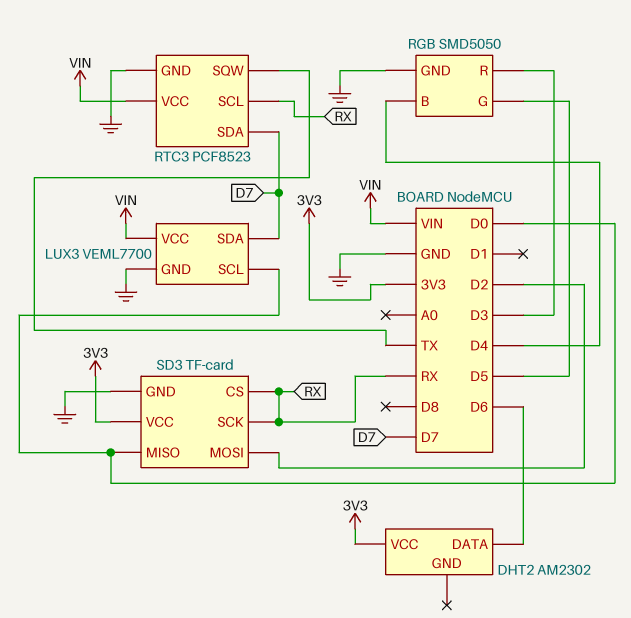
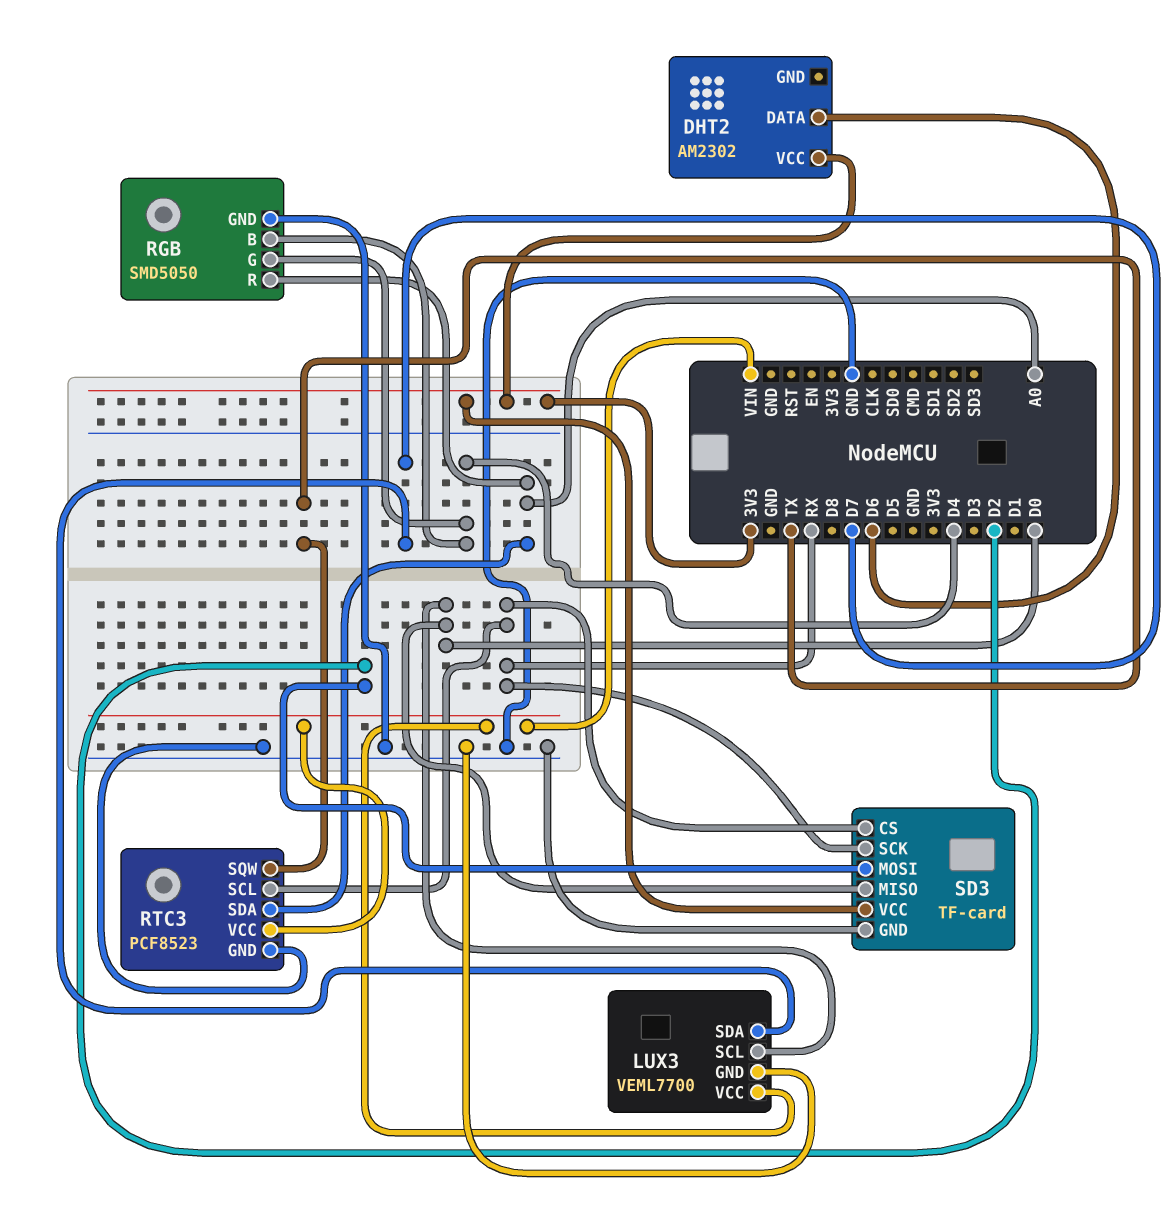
RGB pin G: D5 -> D4
RGB pin R: D3 -> A0
RTC3 pin SDA: D7 -> A0

